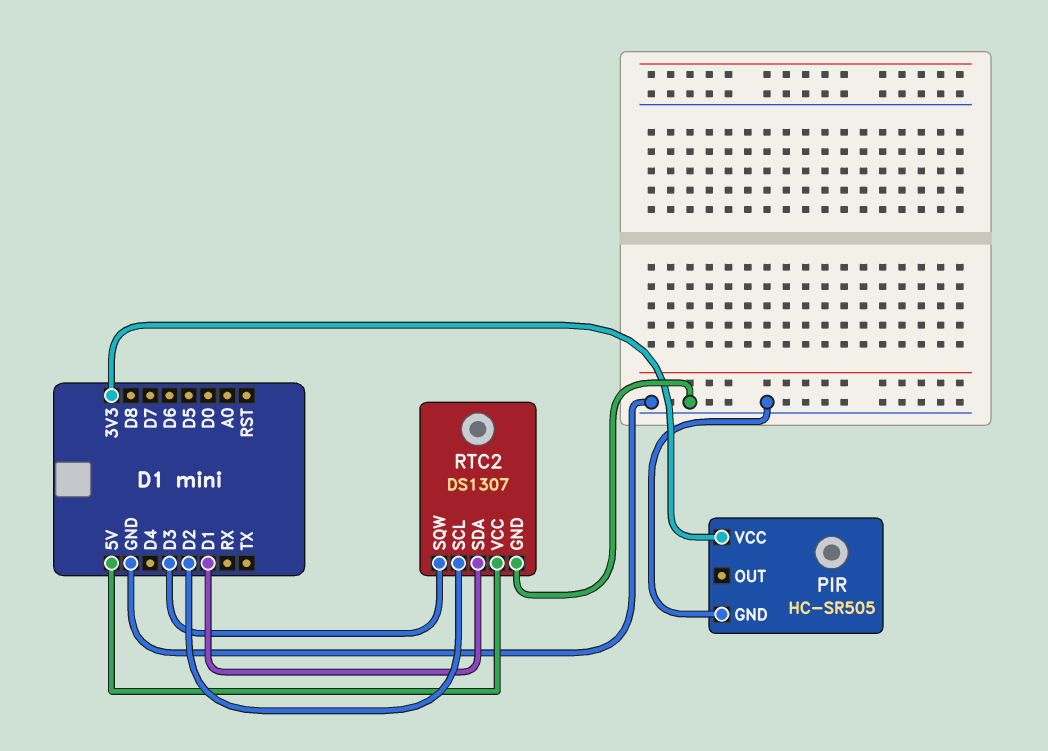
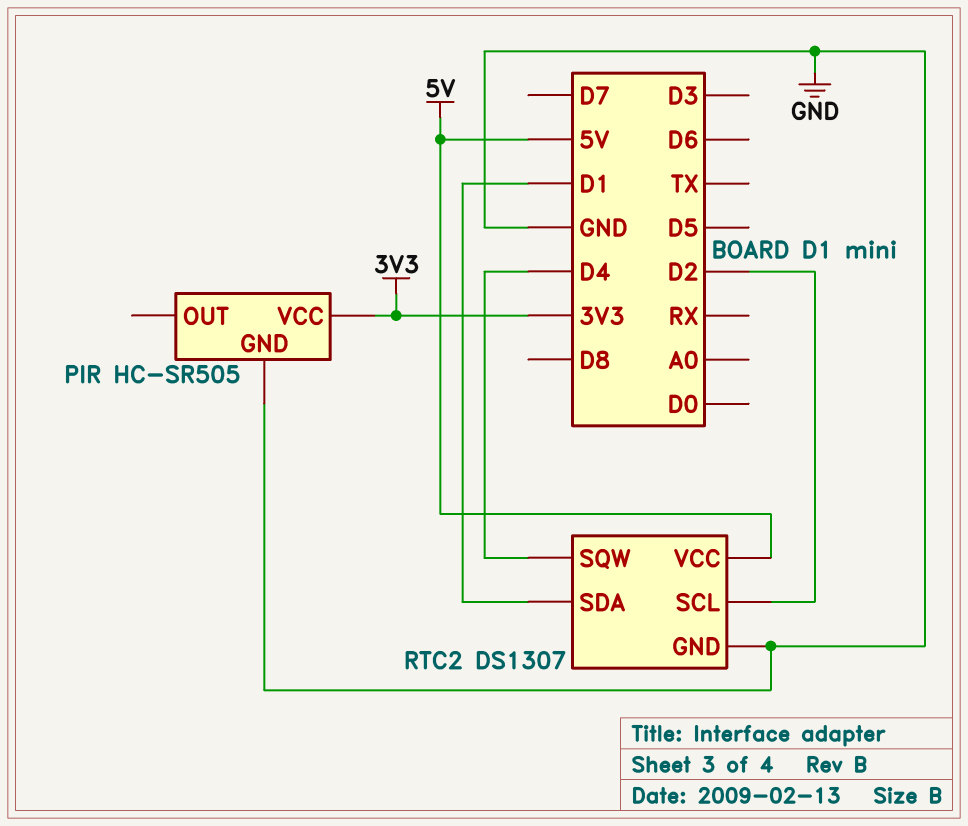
RTC2 pin SQW: D3 -> D4

